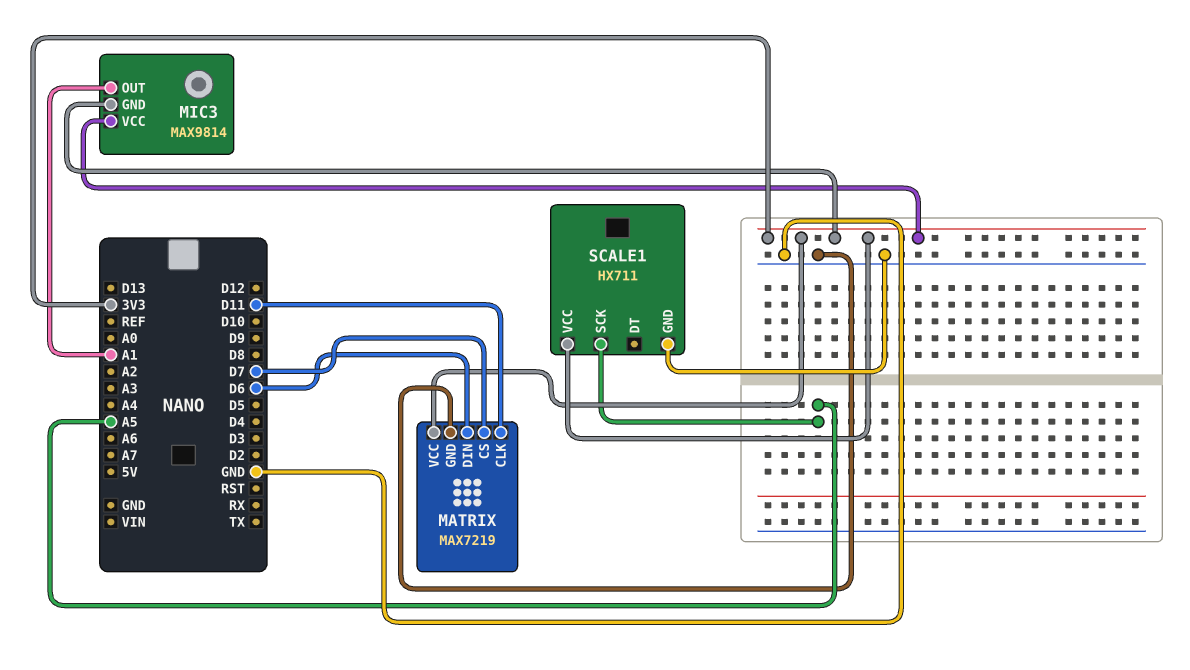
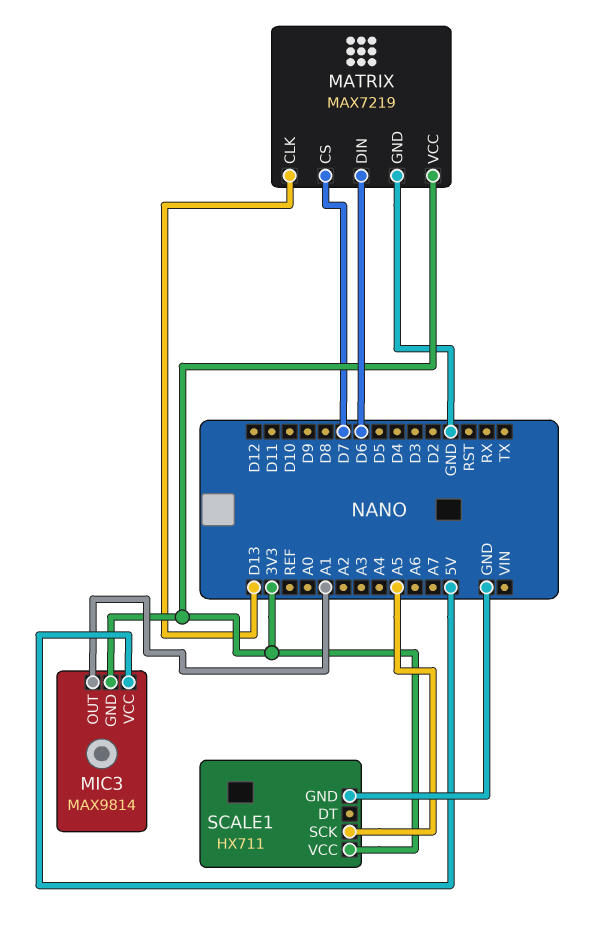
MATRIX pin CLK: D11 -> D13
MIC3 pin VCC: 3V3 -> 5V

